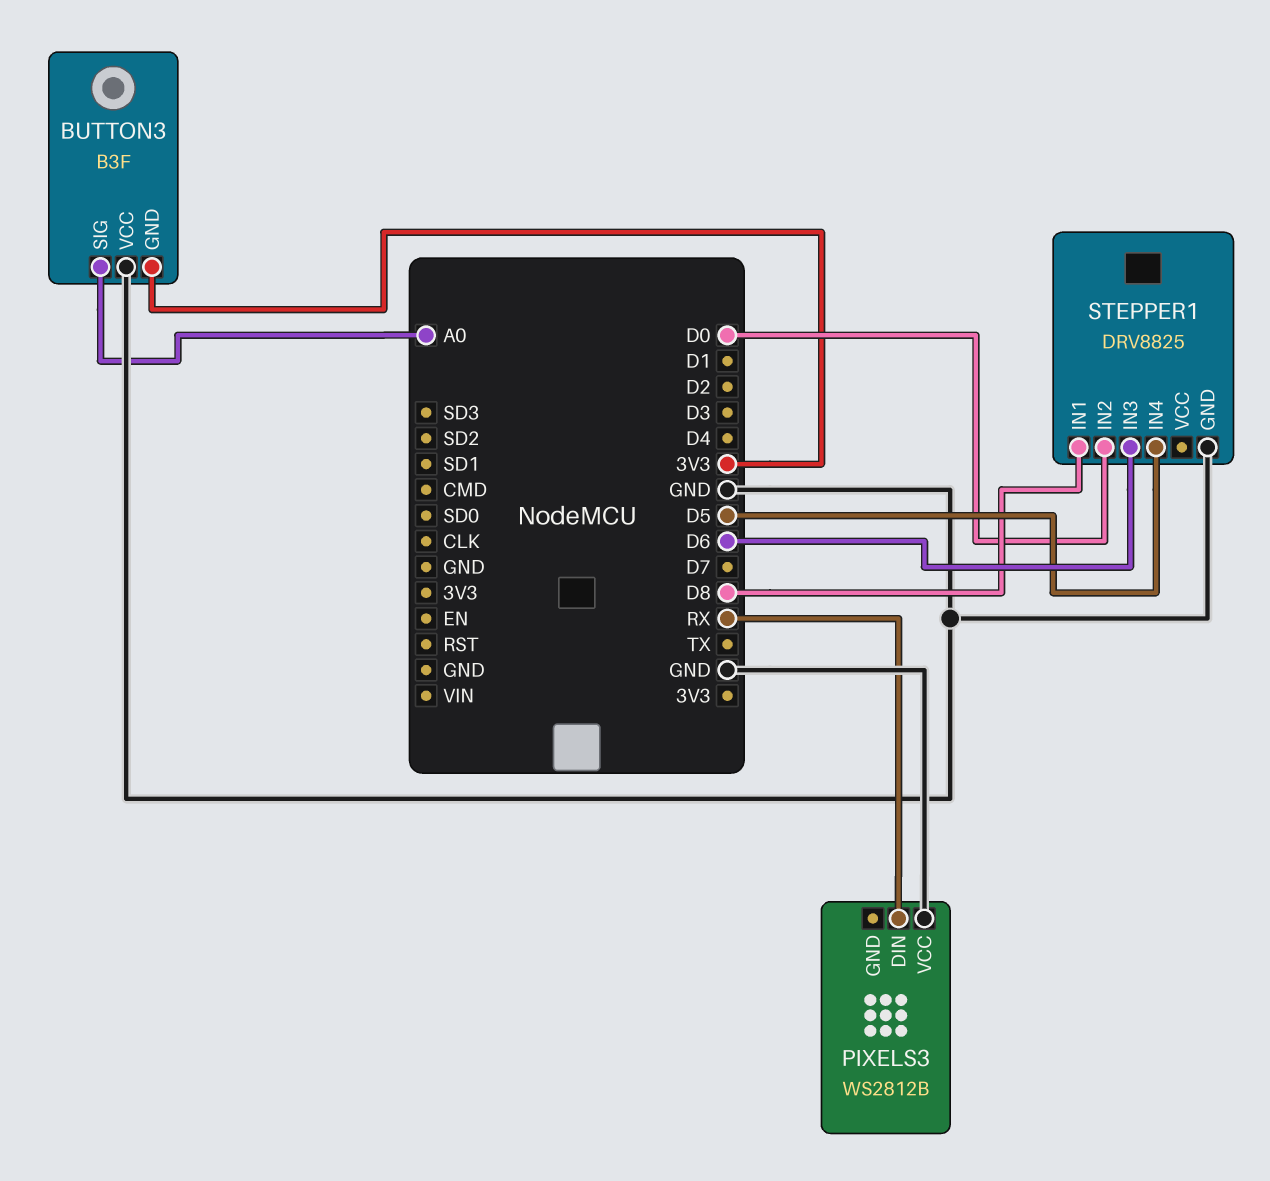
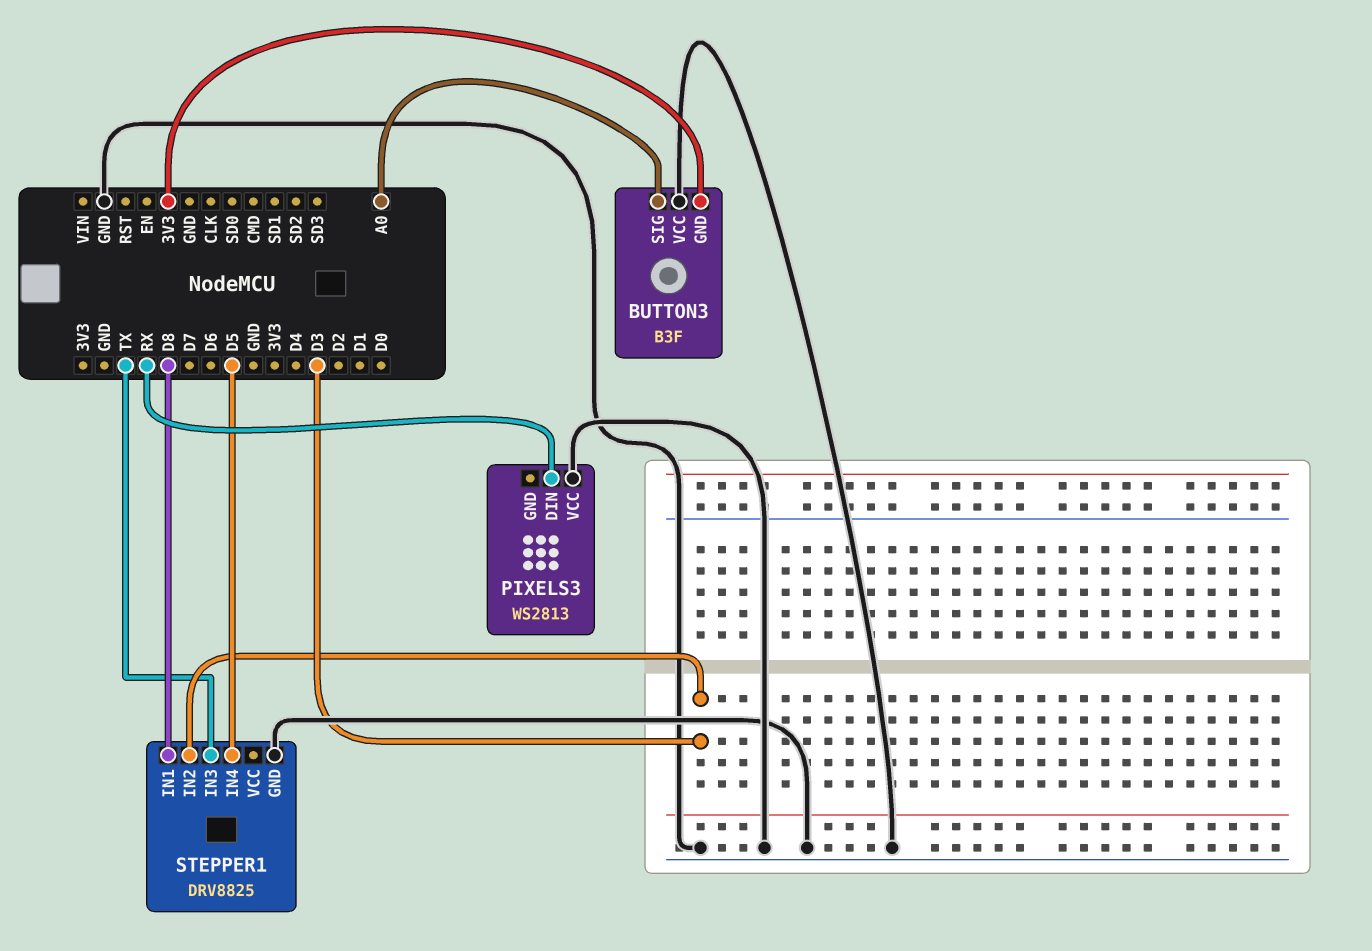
PIXELS3: WS2812B -> WS2813
STEPPER1 pin IN2: D0 -> D3
STEPPER1 pin IN3: D6 -> TX

